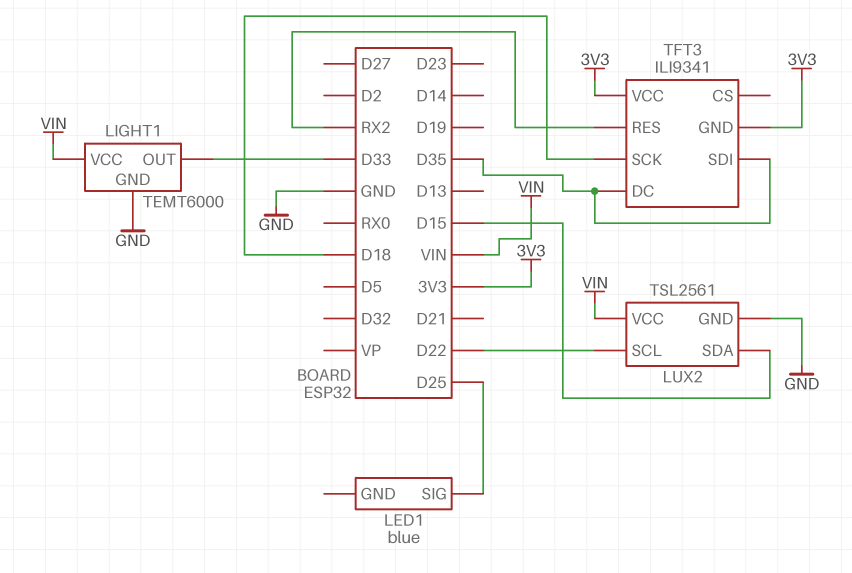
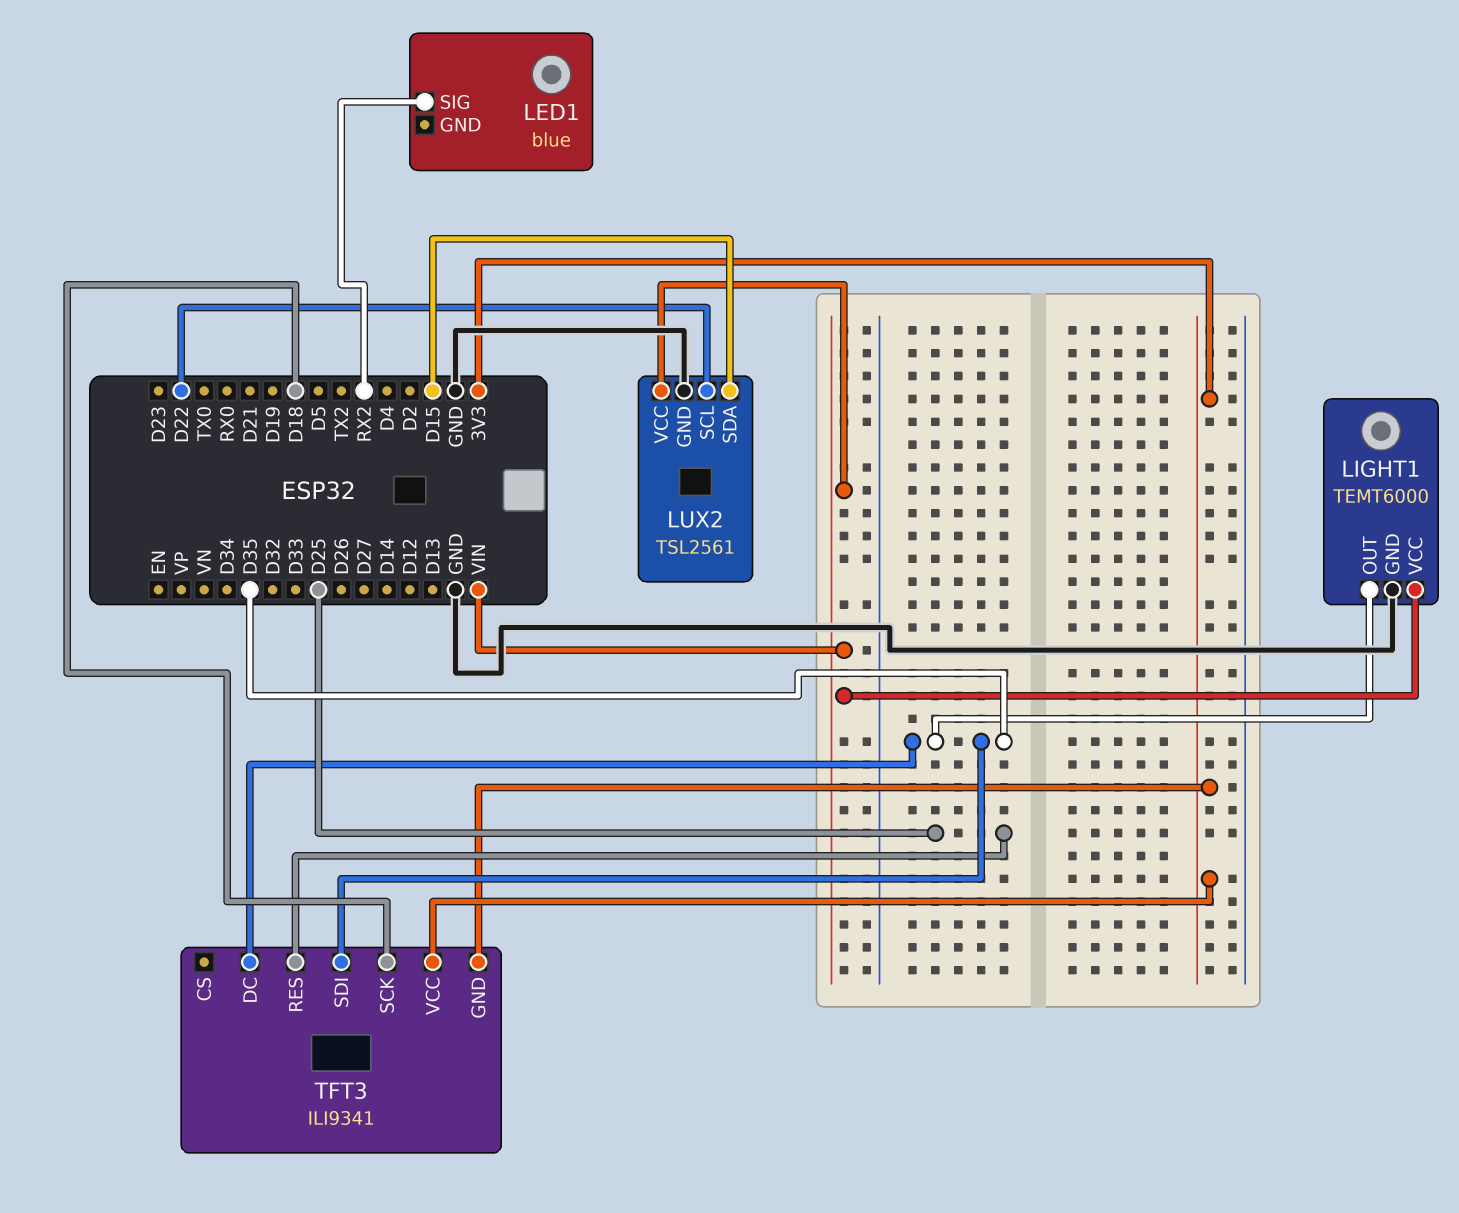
LED1 pin SIG: D25 -> RX2
LIGHT1 pin OUT: D33 -> D35
TFT3 pin RES: RX2 -> D25

